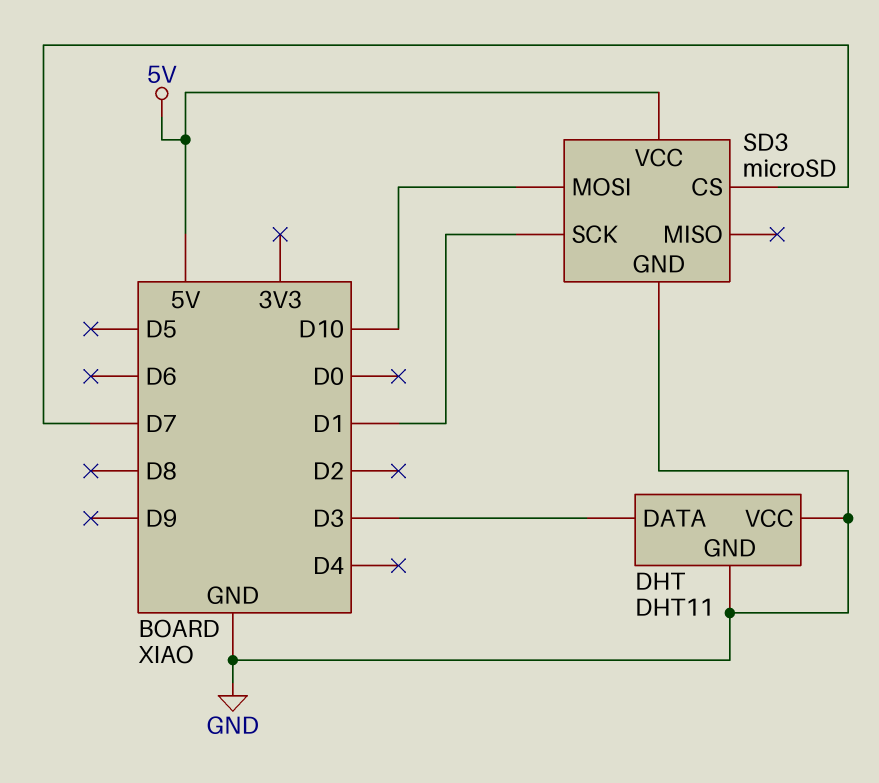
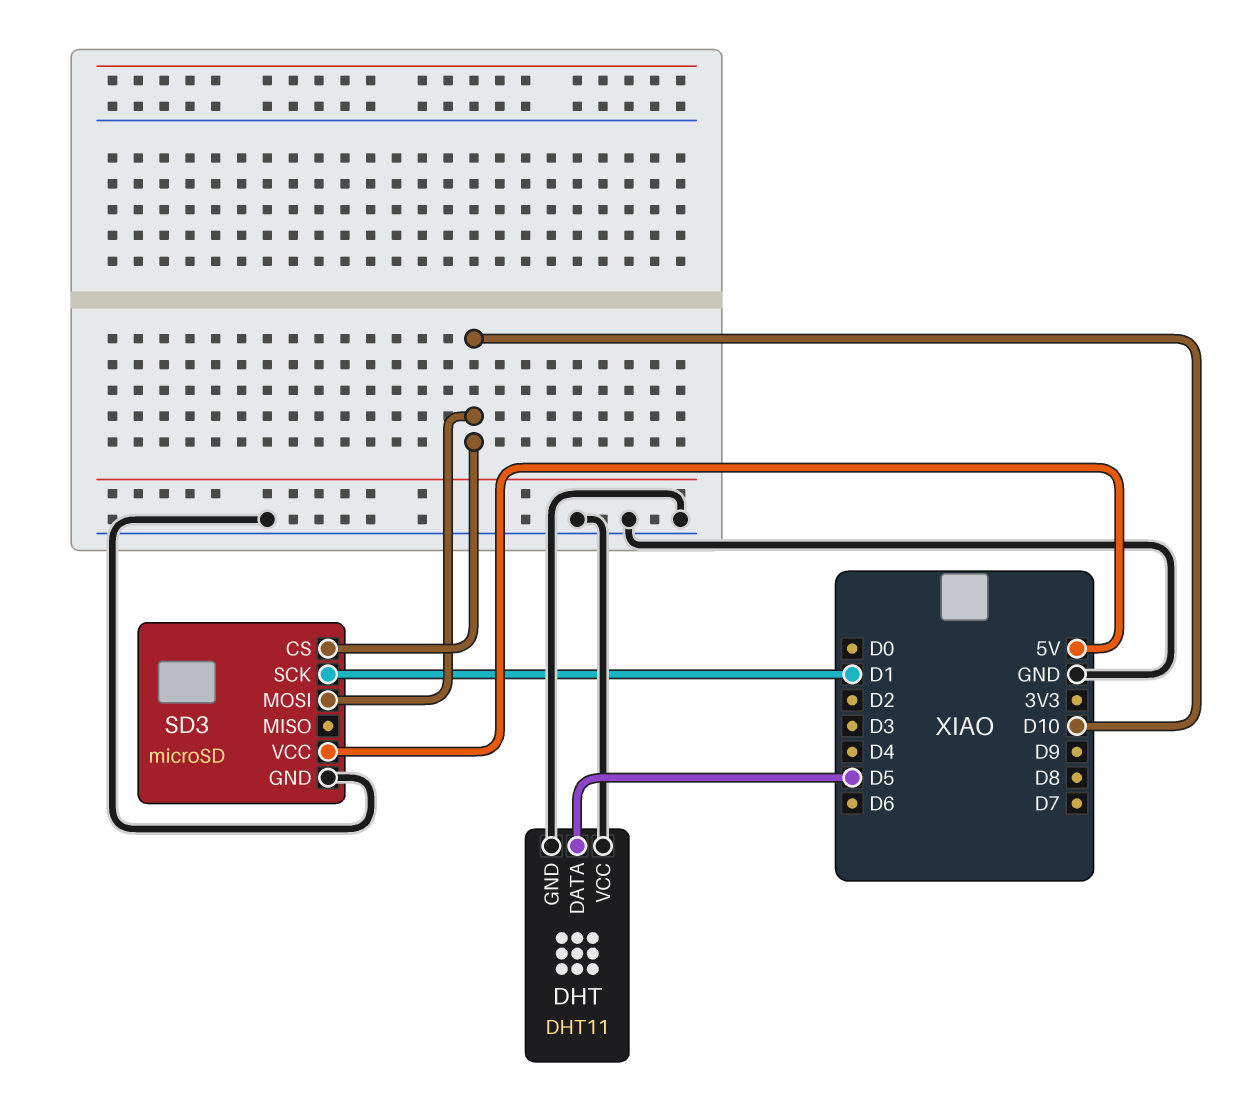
DHT pin DATA: D3 -> D5
SD3 pin CS: D7 -> D10

